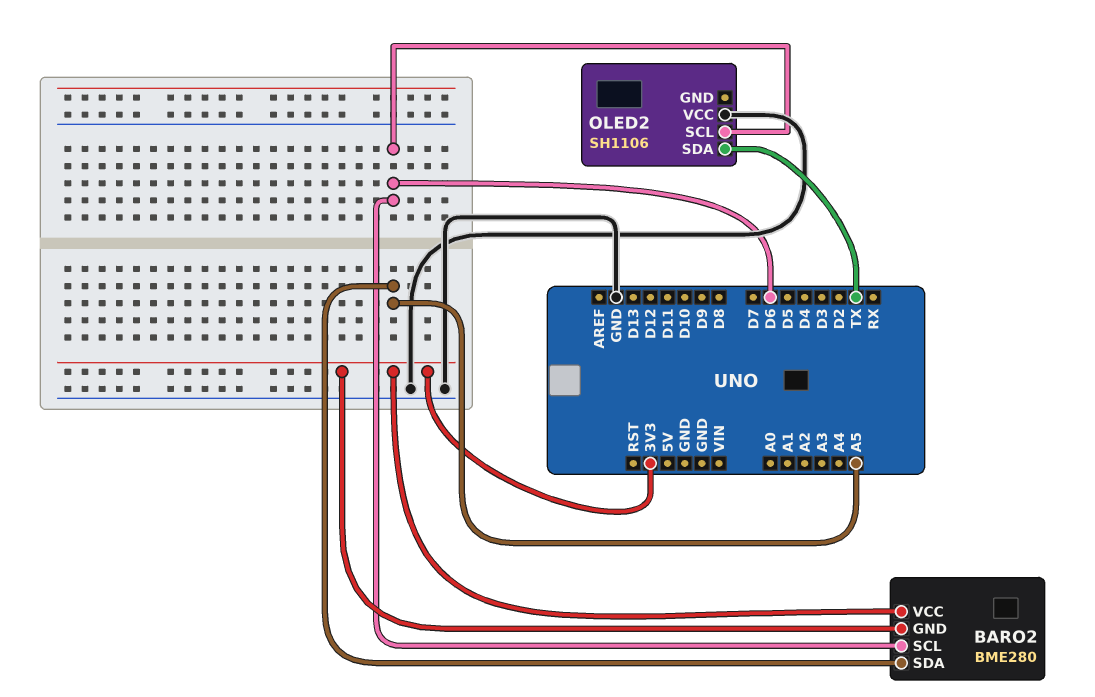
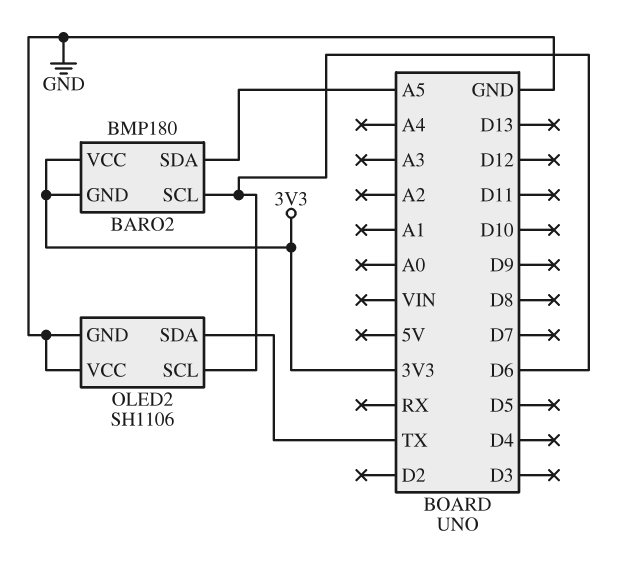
BARO2: BME280 -> BMP180
OLED2 pin GND: none -> GND

